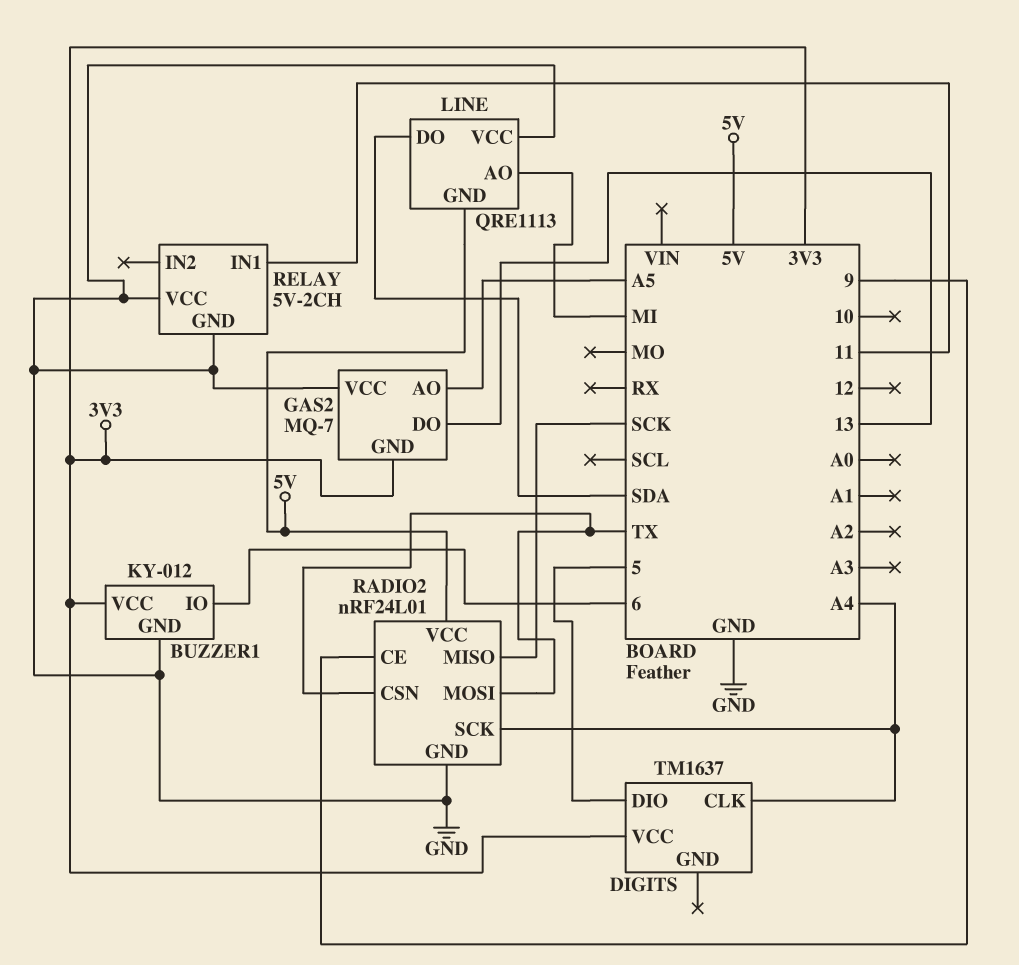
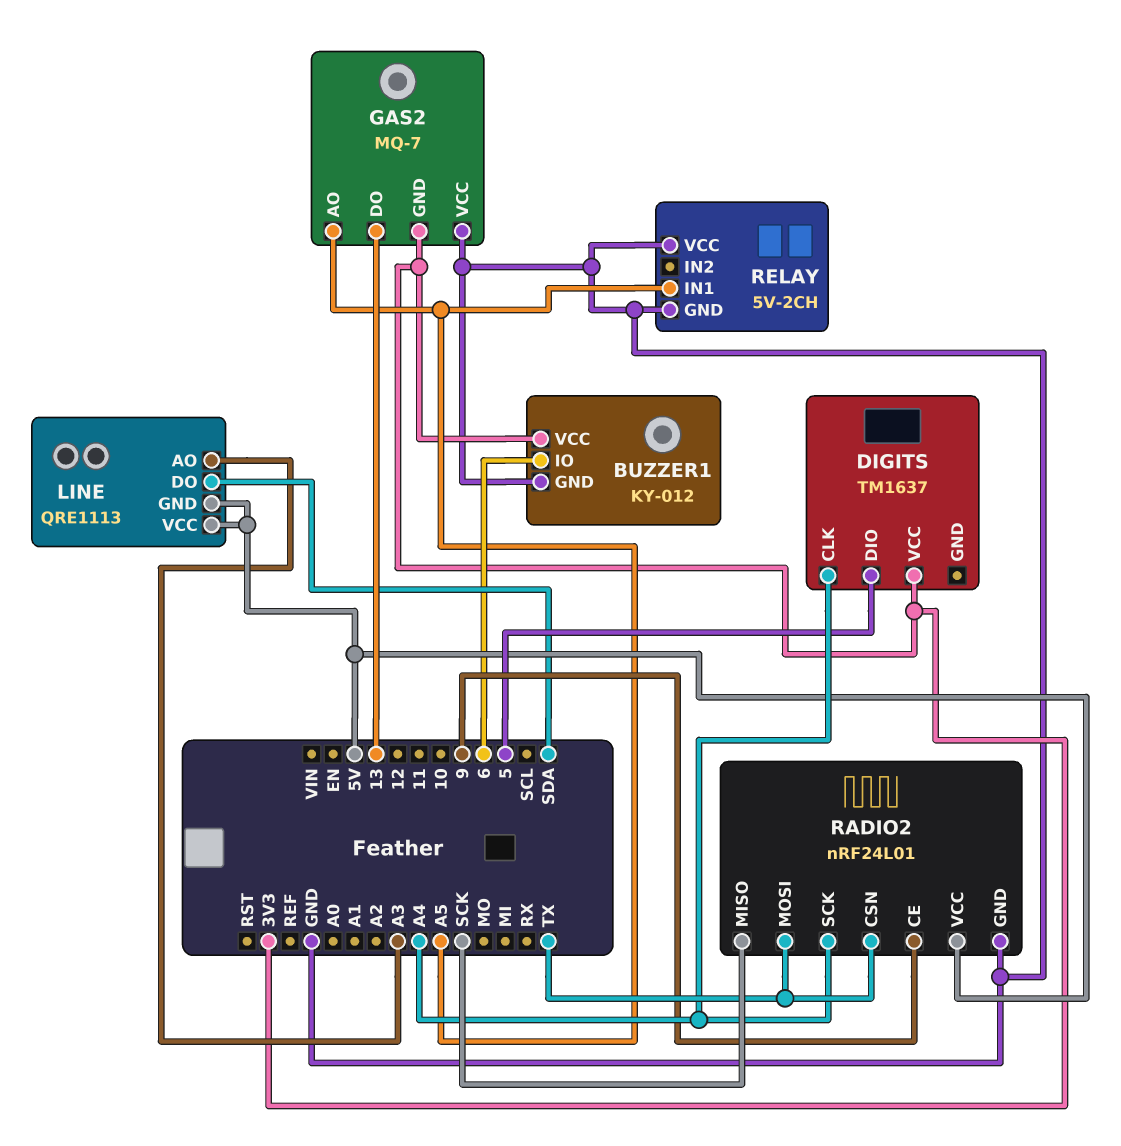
LINE pin AO: MI -> A3
LINE pin VCC: GND -> 5V
RELAY pin IN1: 11 -> A5

